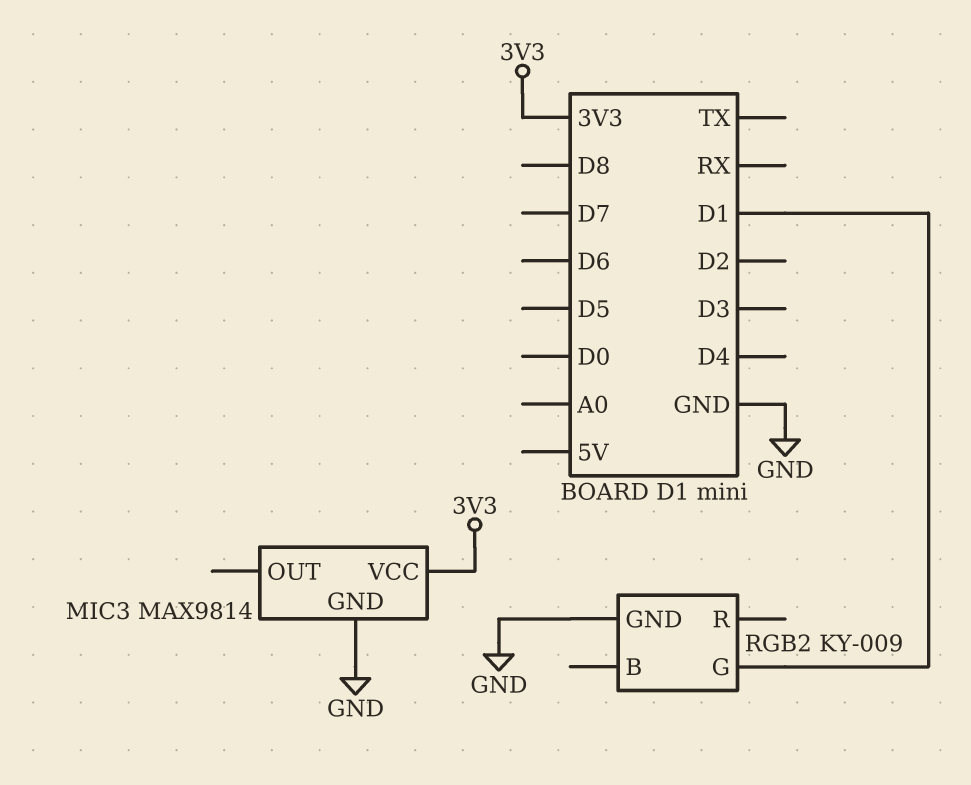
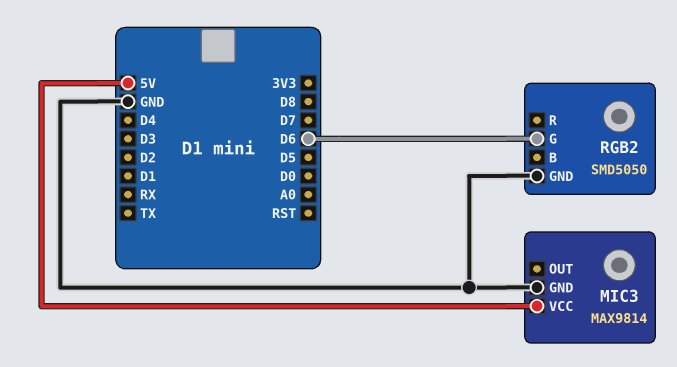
MIC3 pin VCC: 3V3 -> 5V
RGB2: KY-009 -> SMD5050
RGB2 pin G: D1 -> D6

